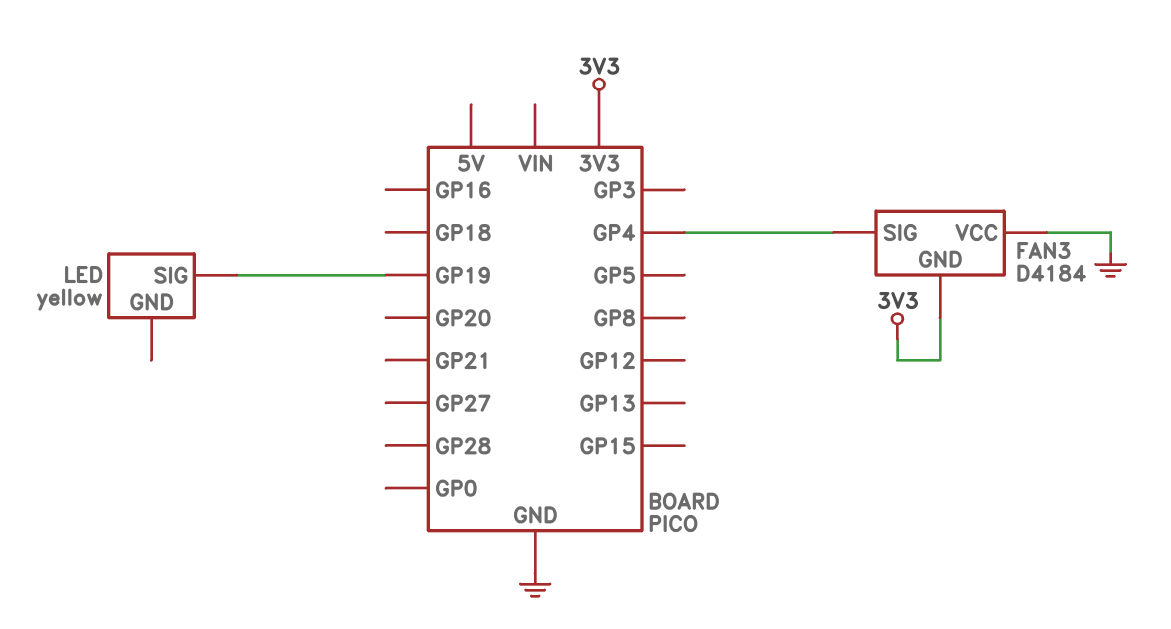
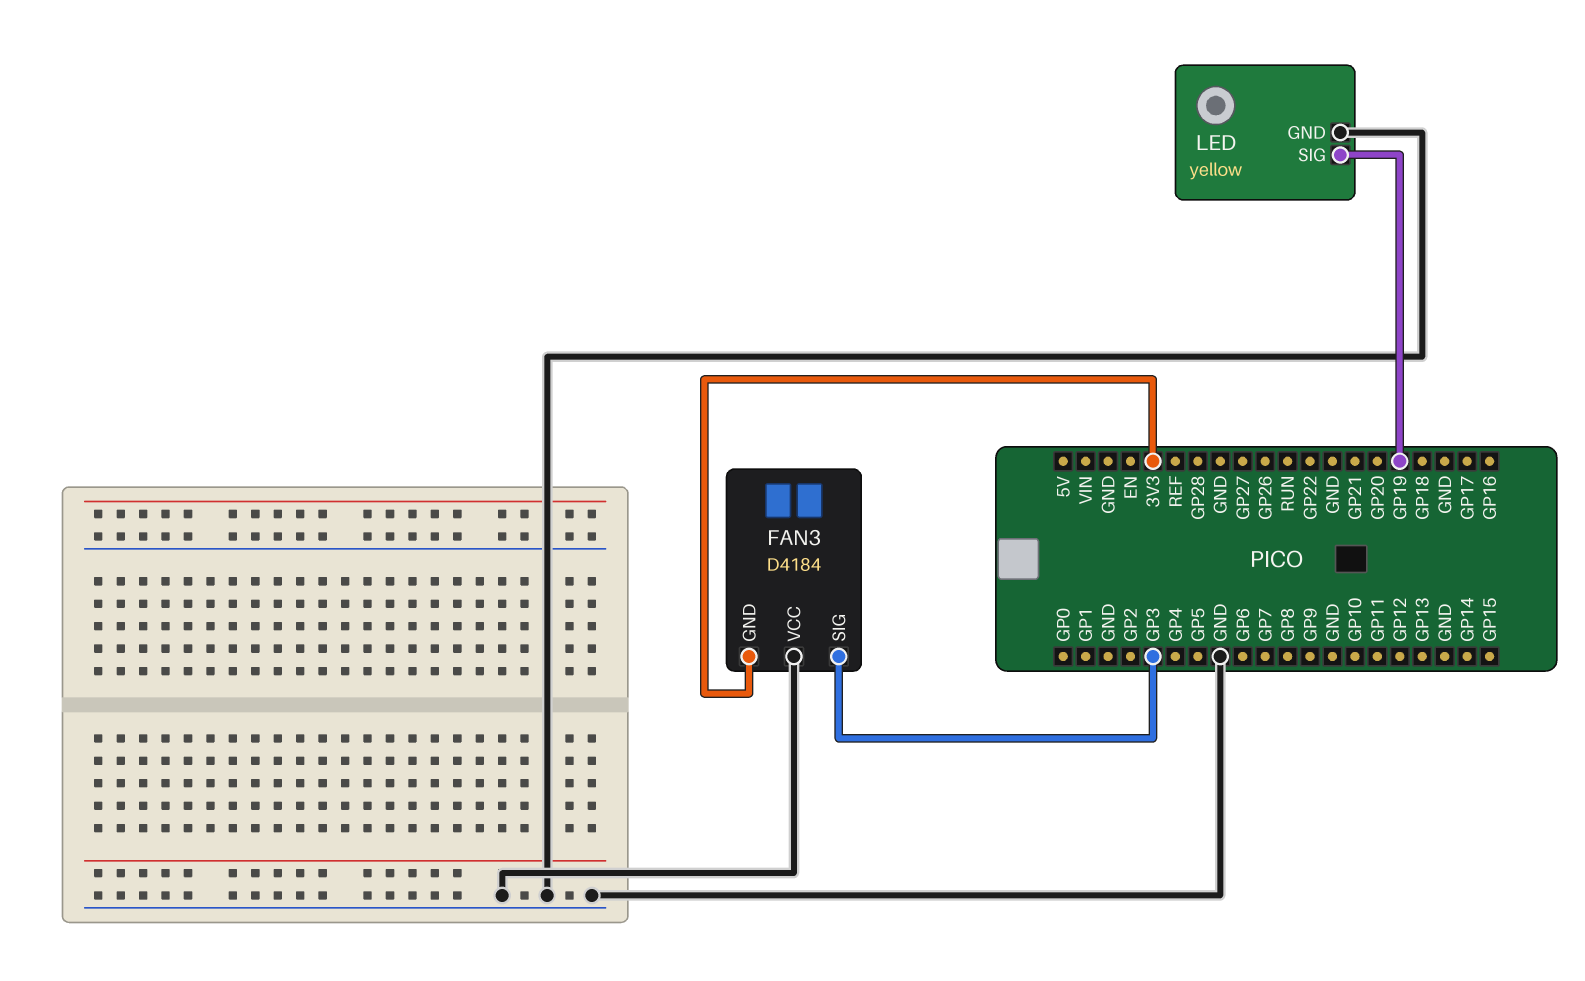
FAN3 pin SIG: GP4 -> GP3
LED pin GND: none -> GND

